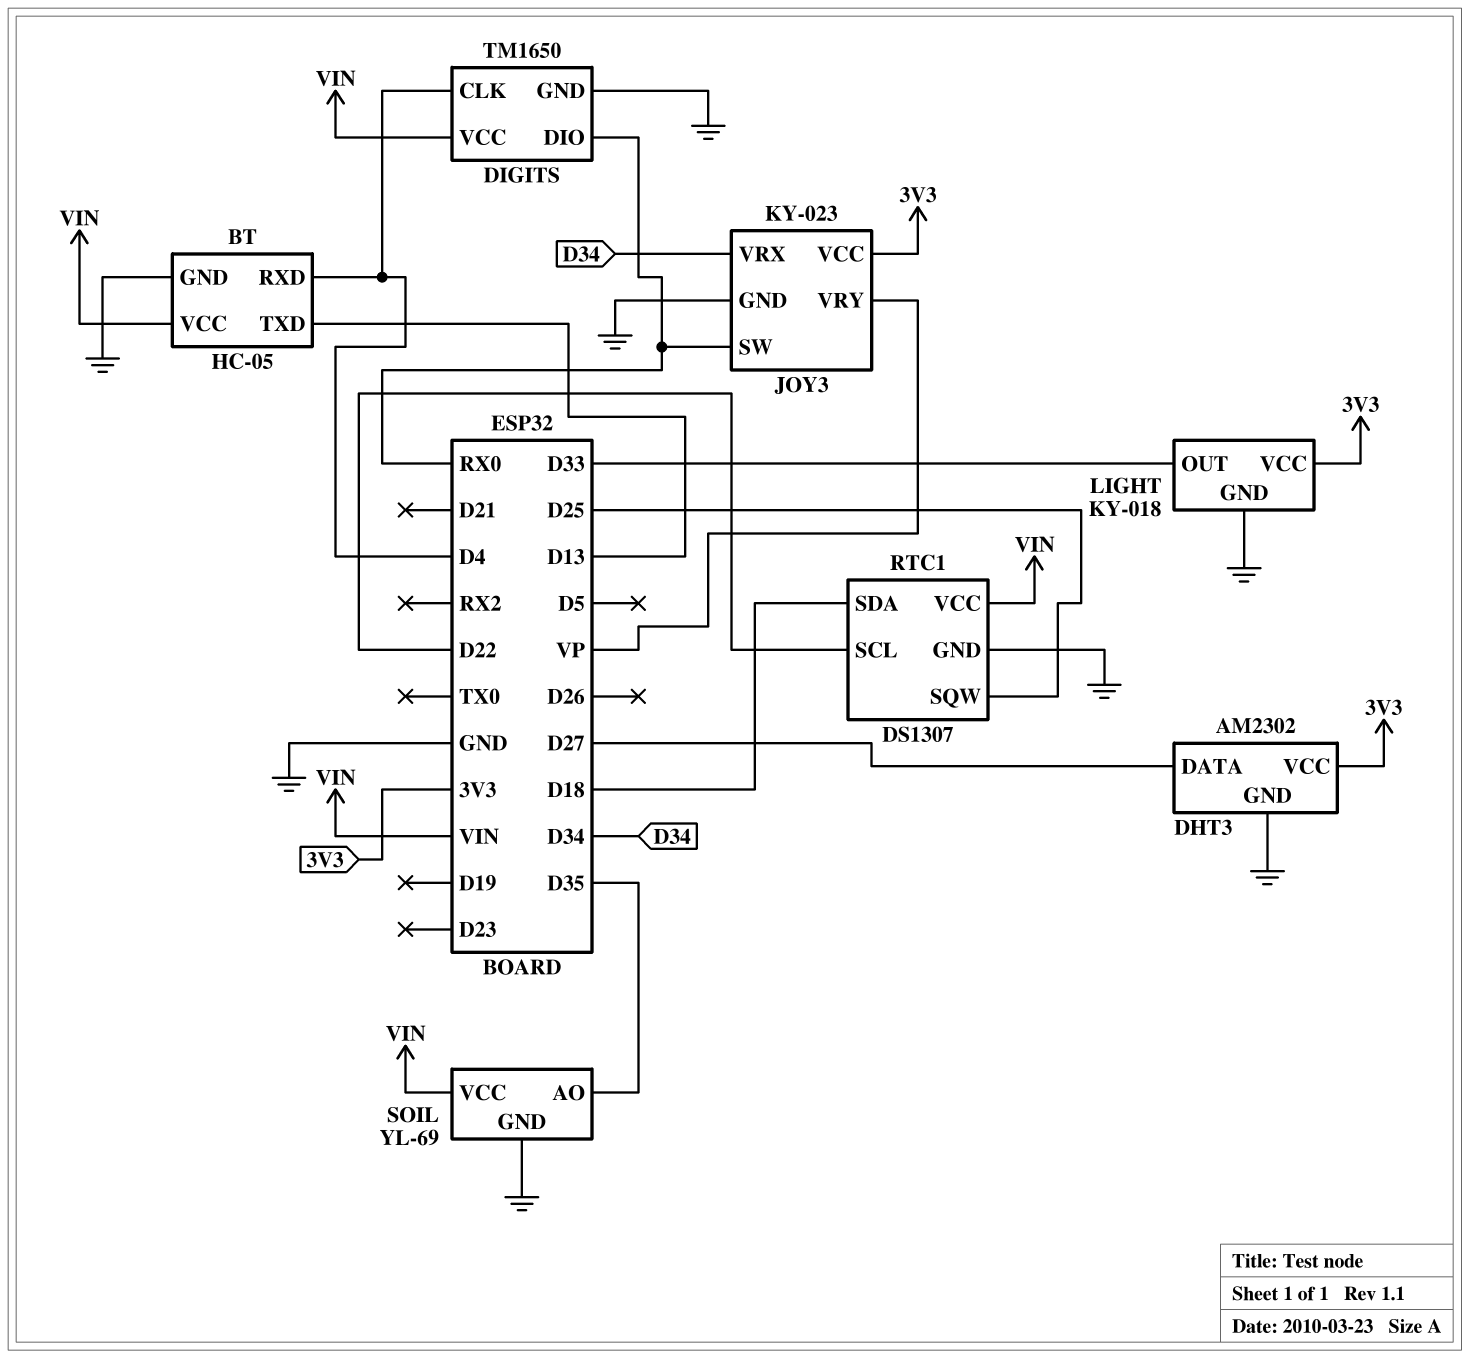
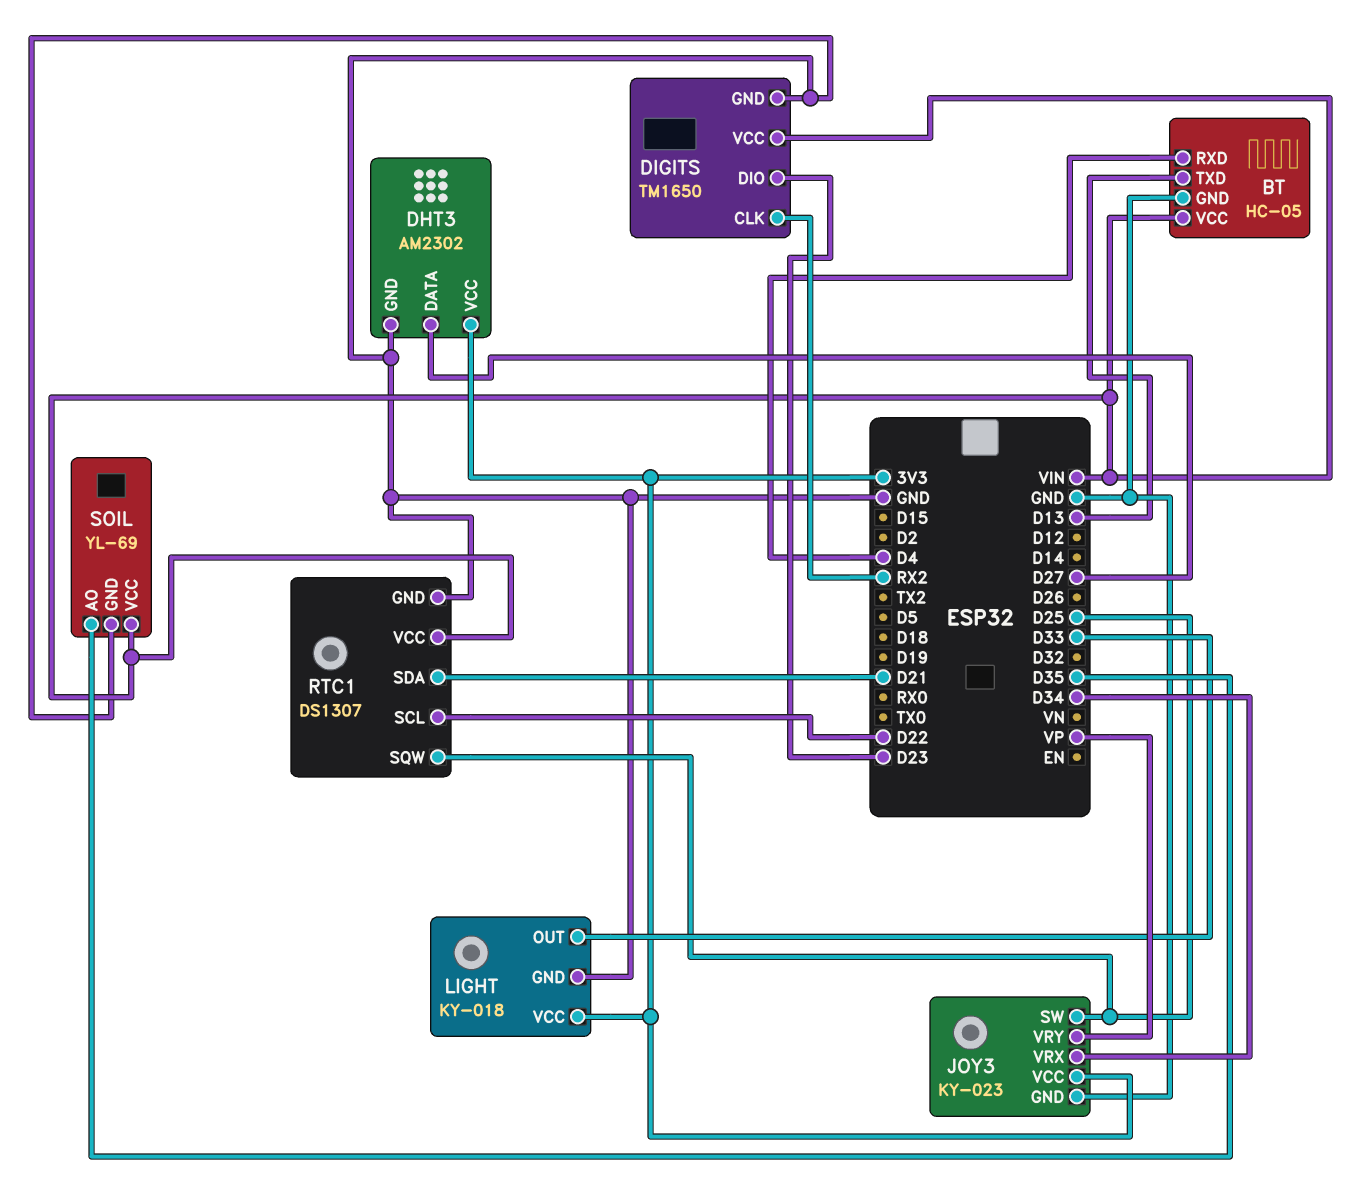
DIGITS pin CLK: D4 -> RX2
DIGITS pin DIO: RX0 -> D23
JOY3 pin SW: RX0 -> D25
RTC1 pin SDA: D18 -> D21

